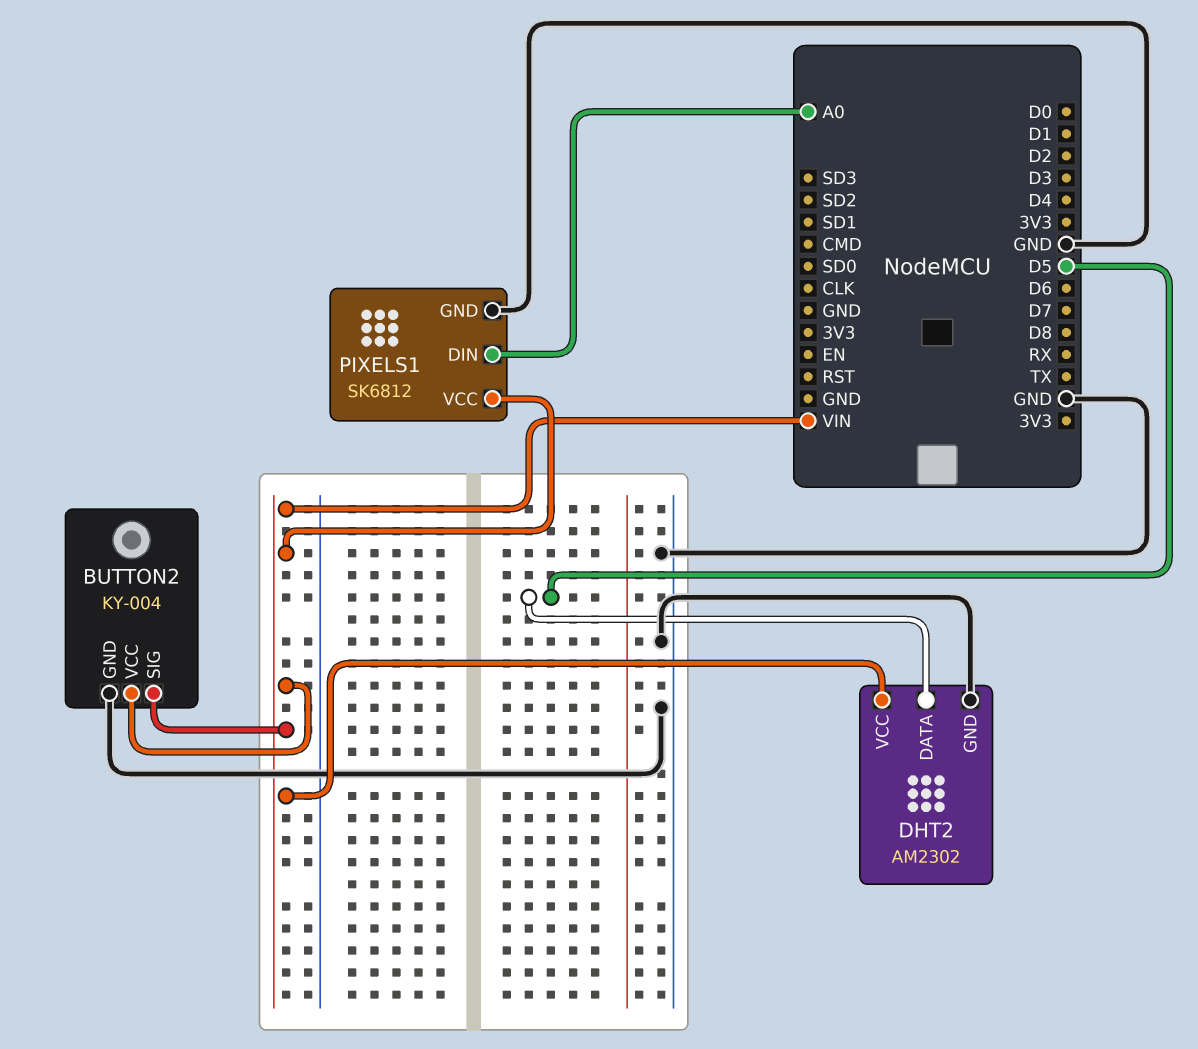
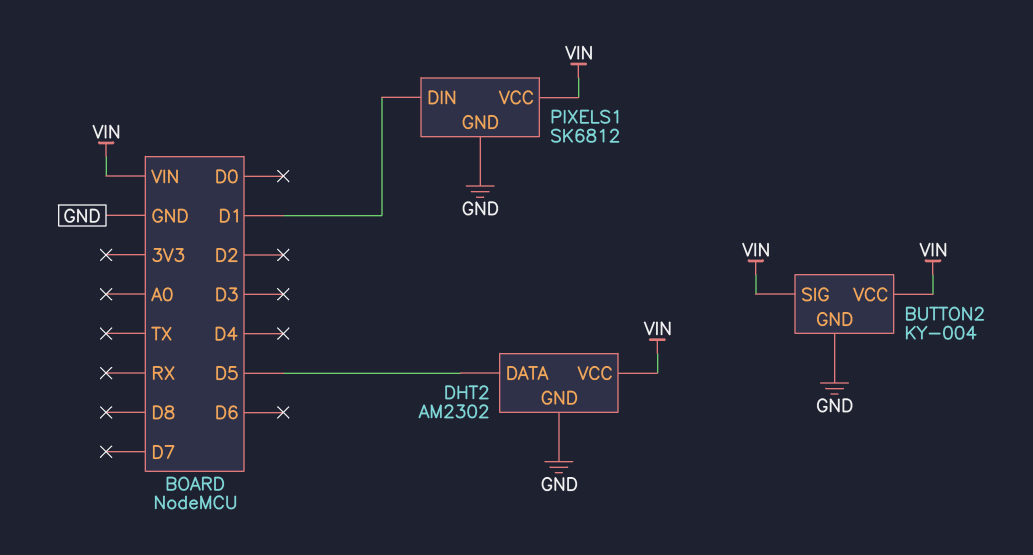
PIXELS1 pin DIN: A0 -> D1

